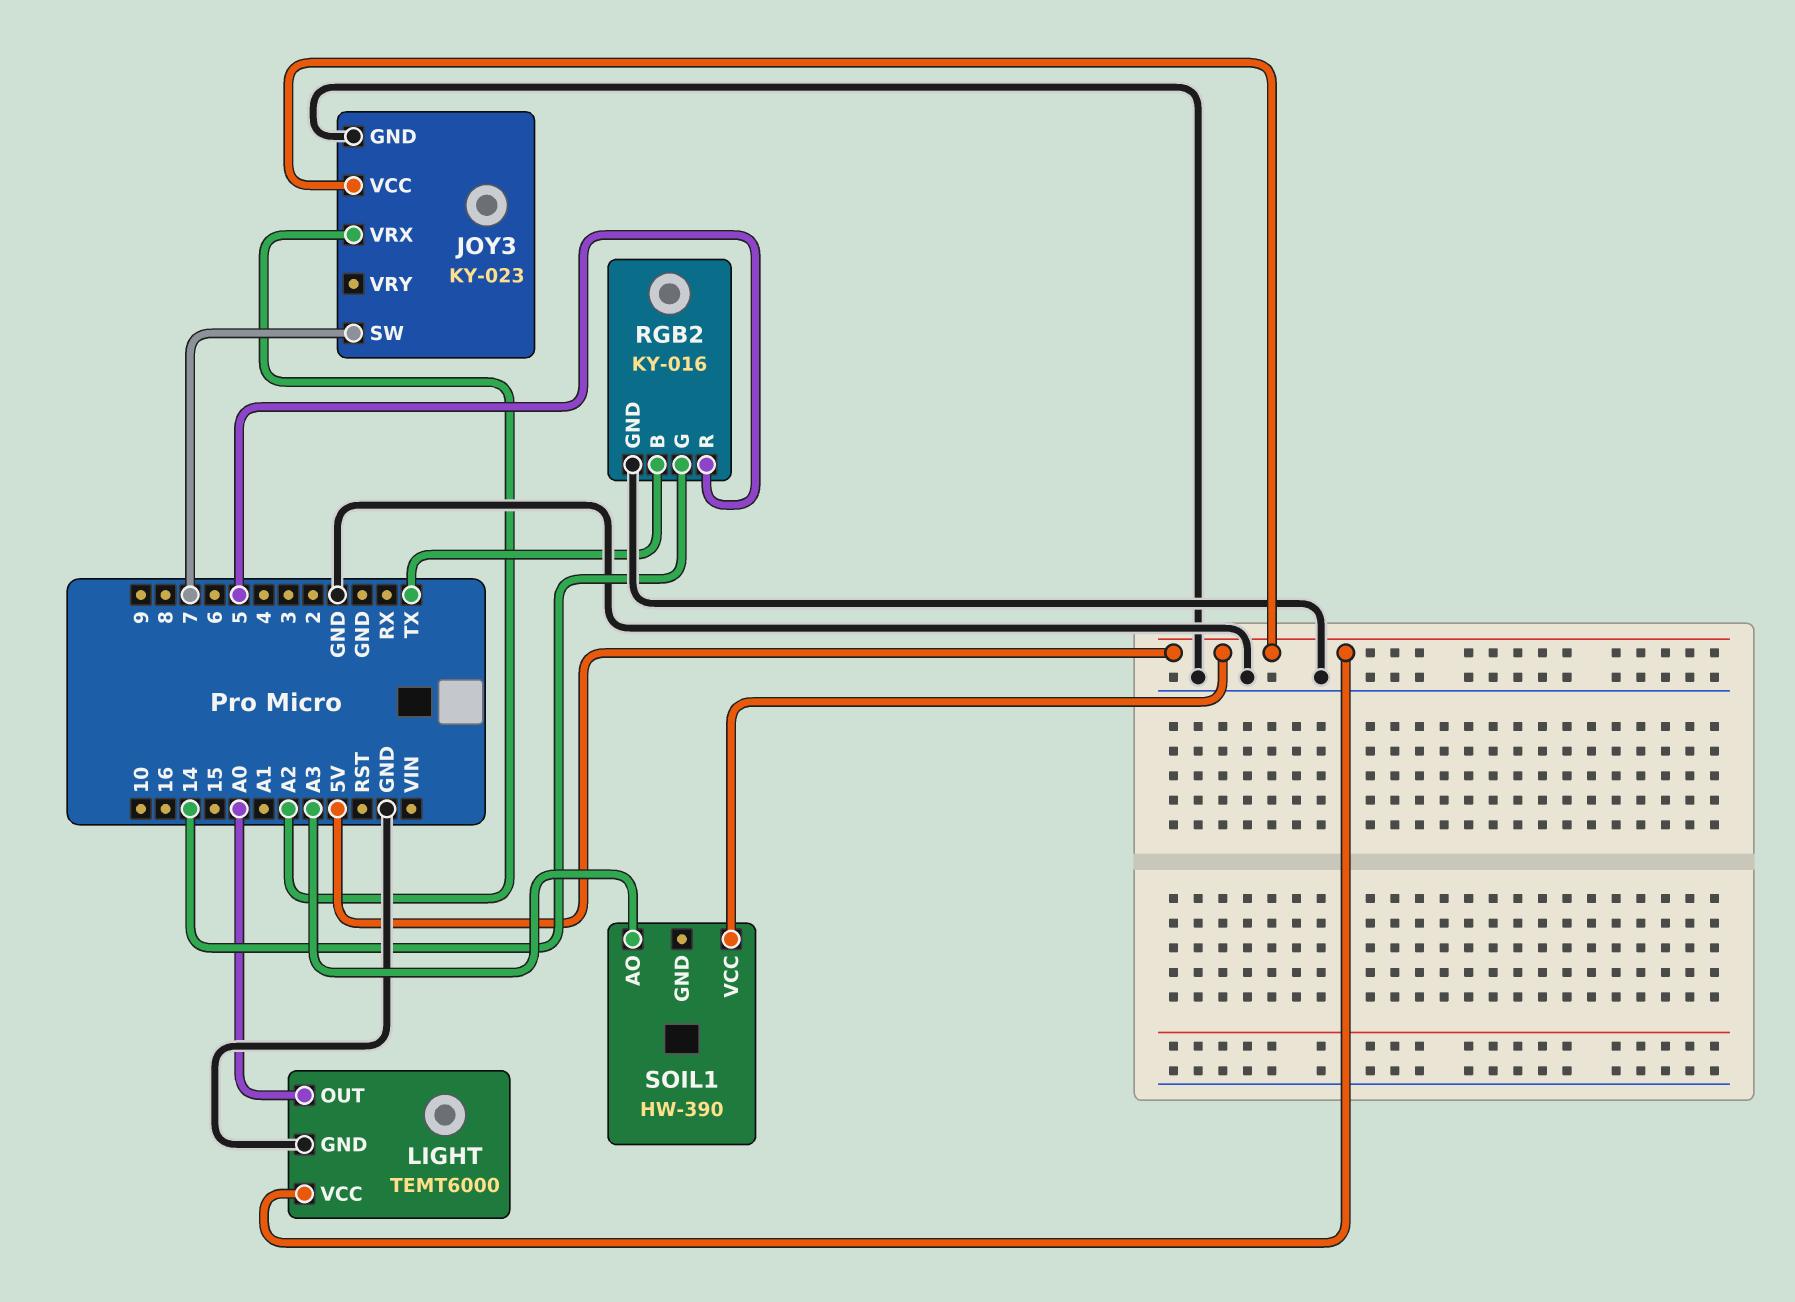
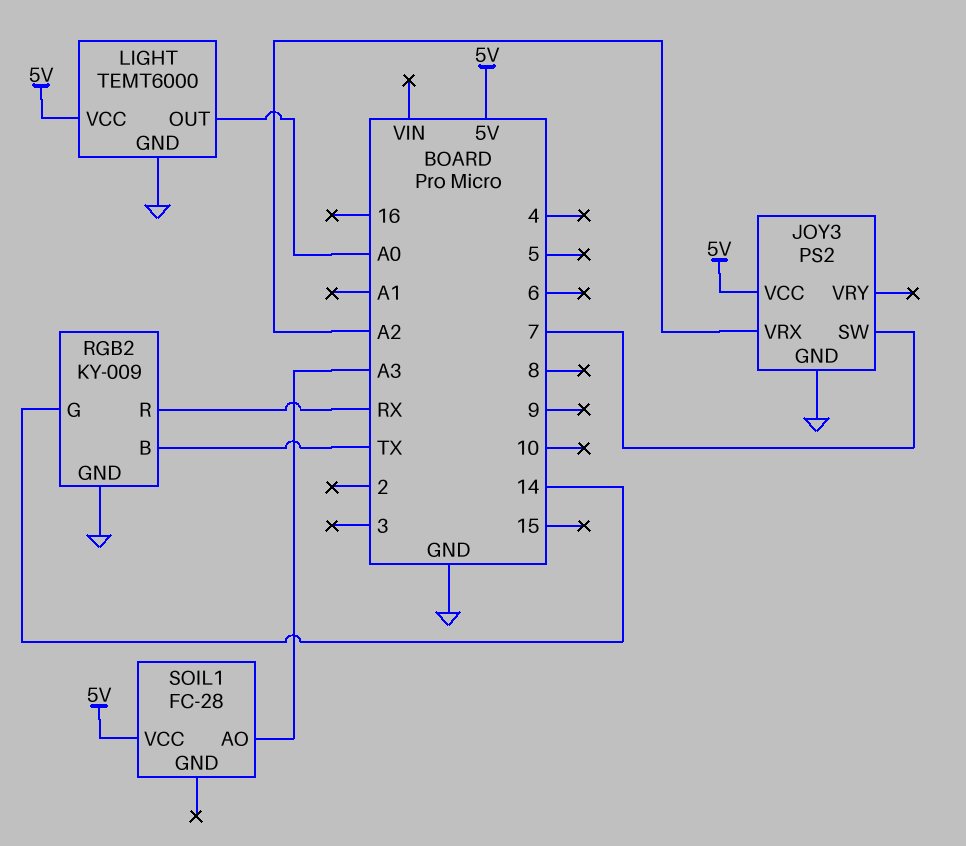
JOY3: KY-023 -> PS2
RGB2: KY-016 -> KY-009
RGB2 pin R: 5 -> RX
SOIL1: HW-390 -> FC-28

